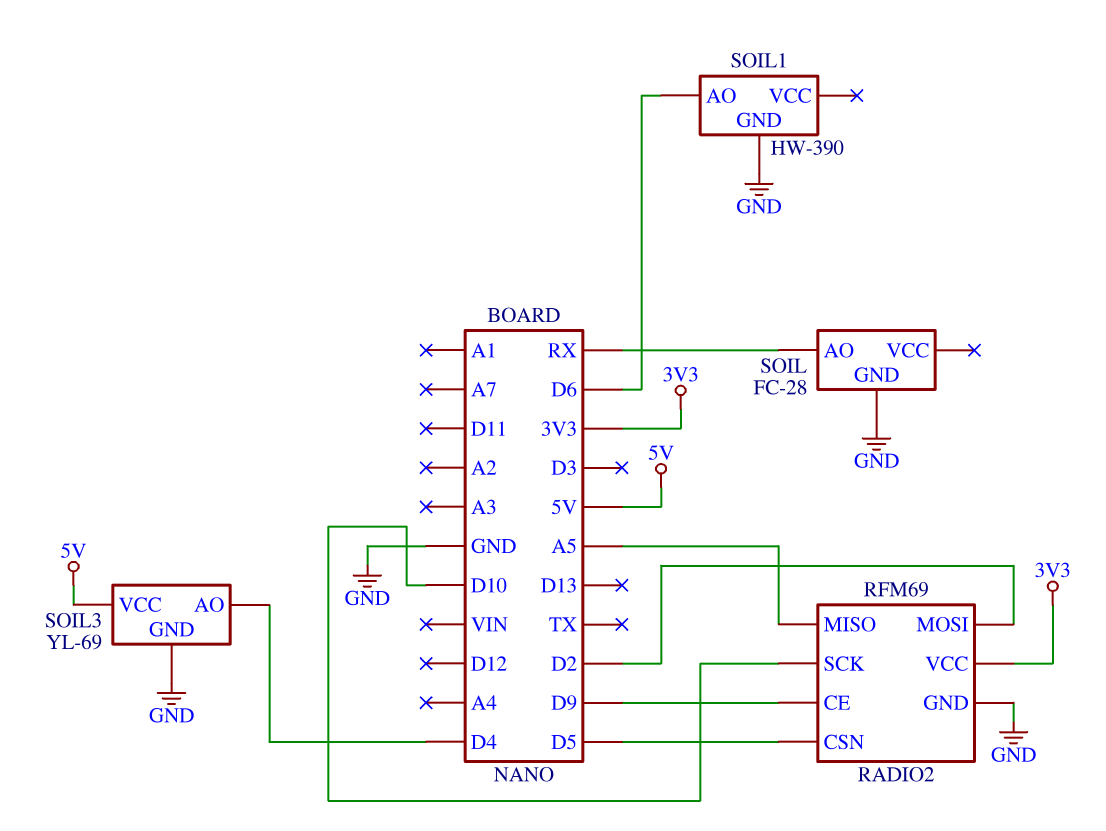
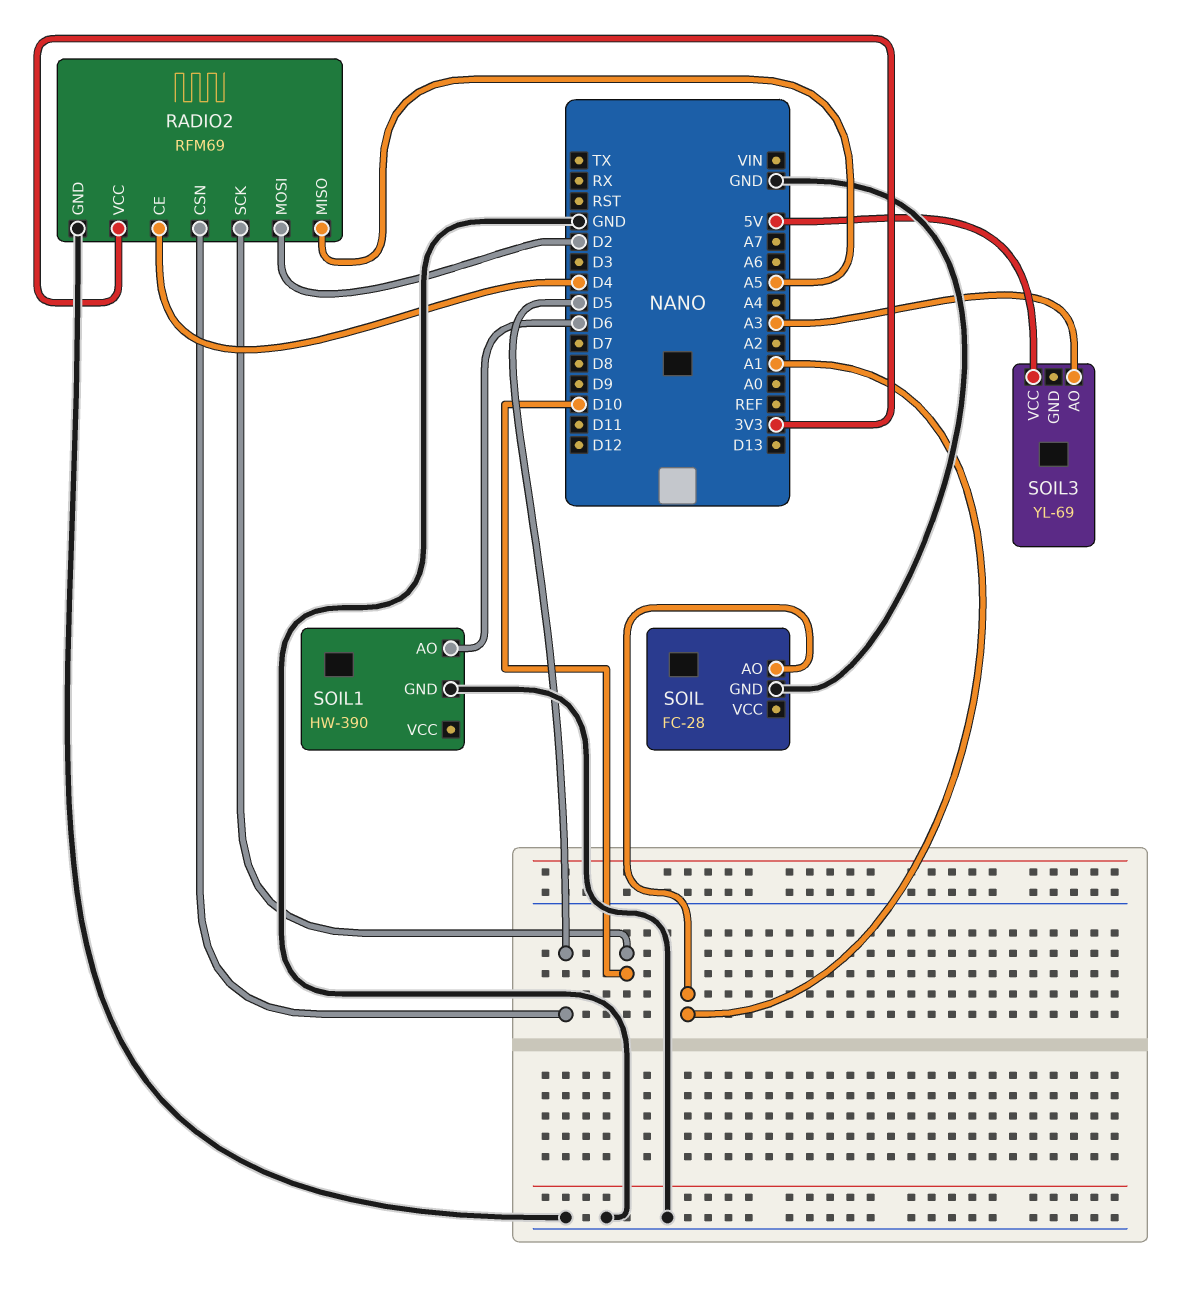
RADIO2 pin CE: D9 -> D4
SOIL pin AO: RX -> A1
SOIL3 pin AO: D4 -> A3
SOIL3 pin GND: GND -> none

